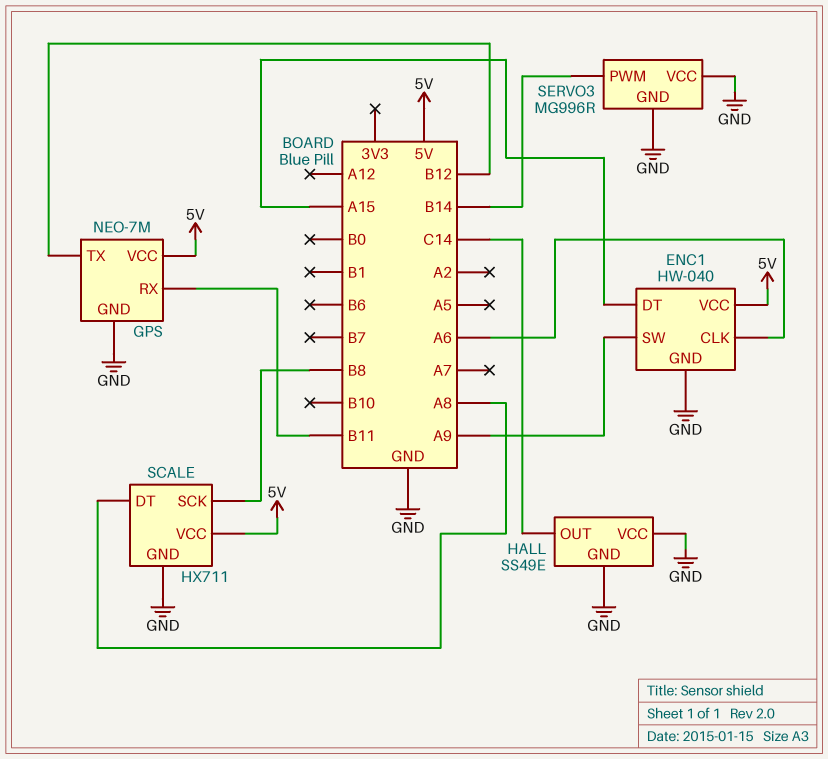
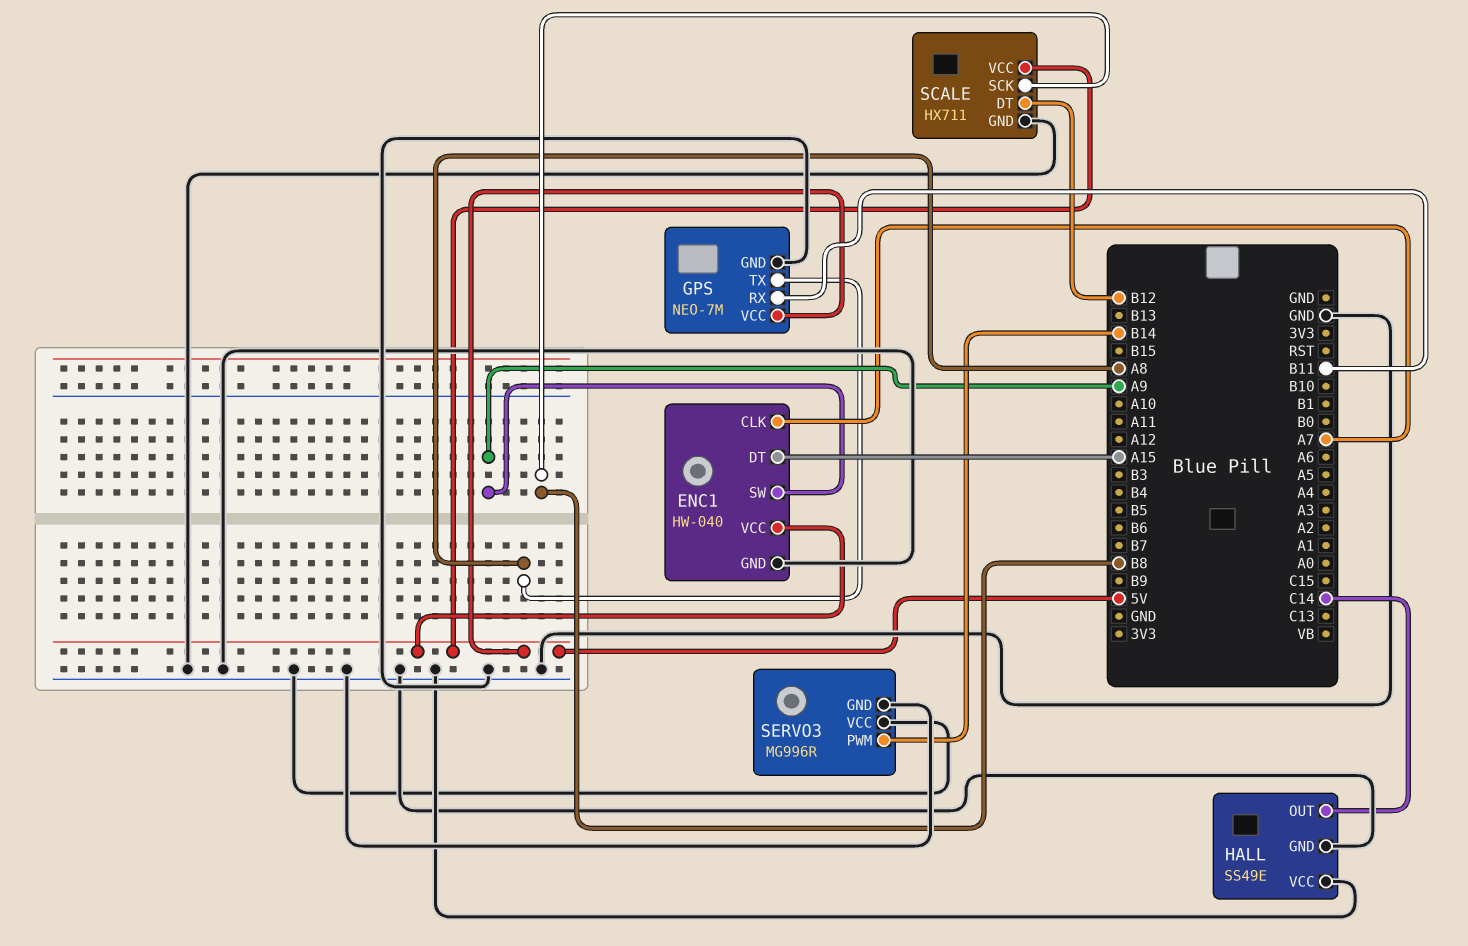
ENC1 pin CLK: A6 -> A7
GPS pin TX: B12 -> A8
SCALE pin DT: A8 -> B12

